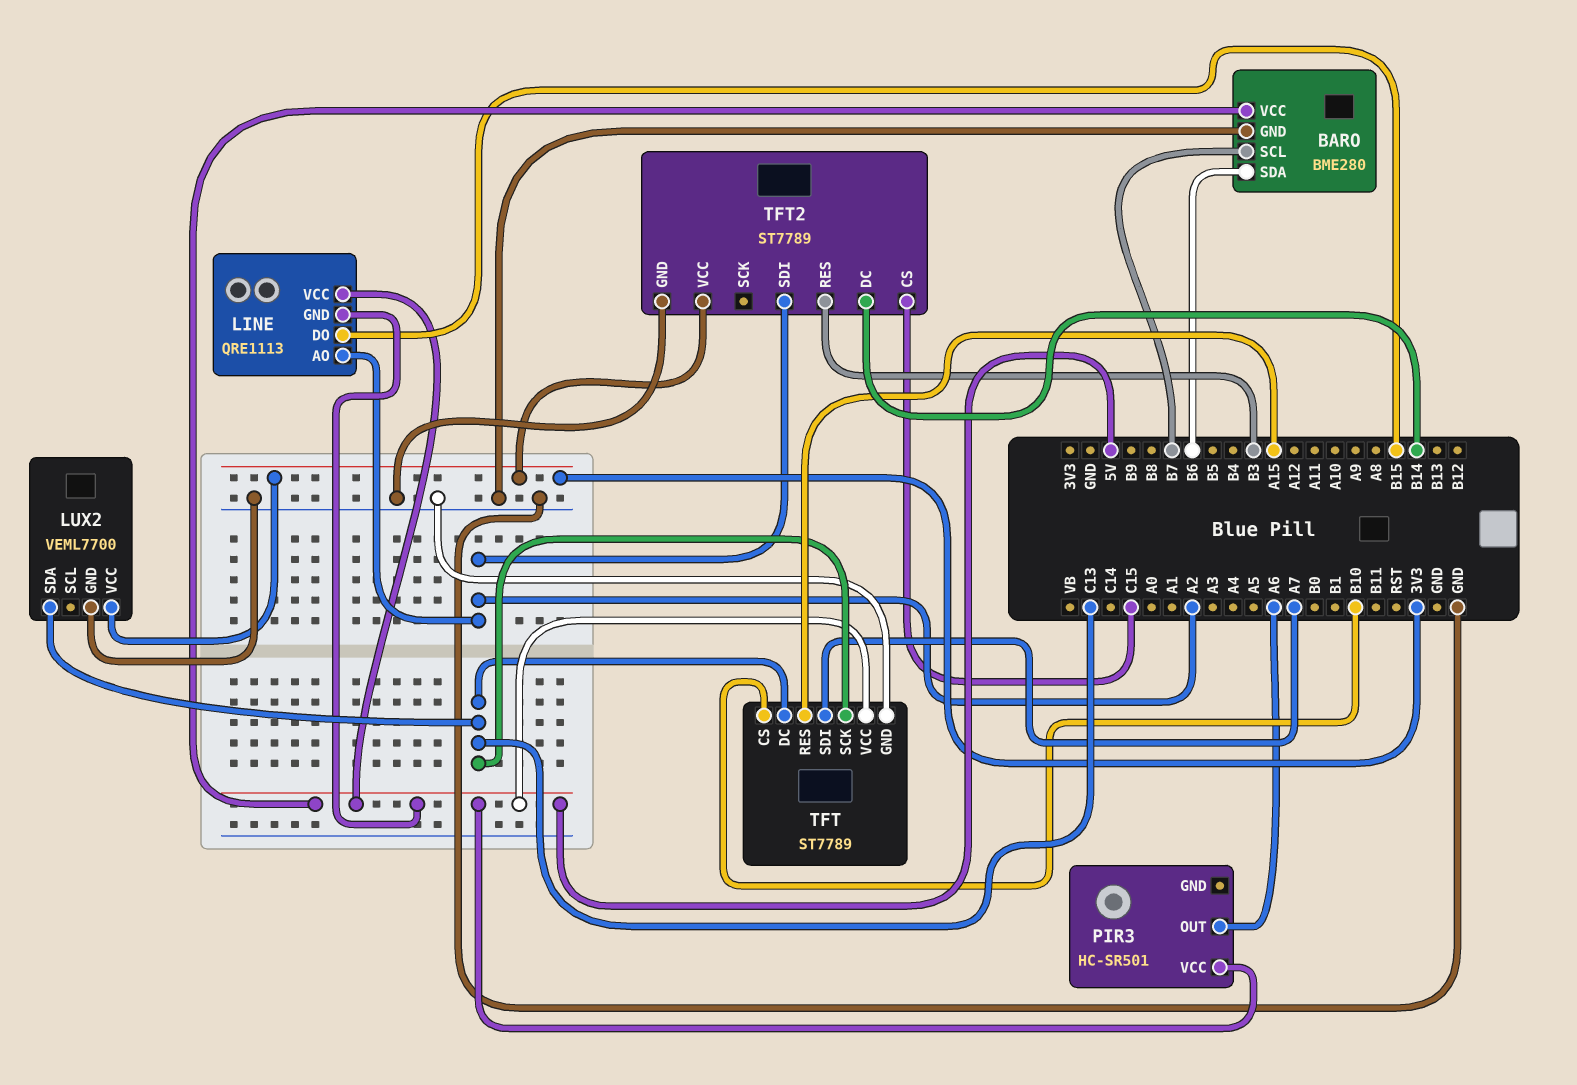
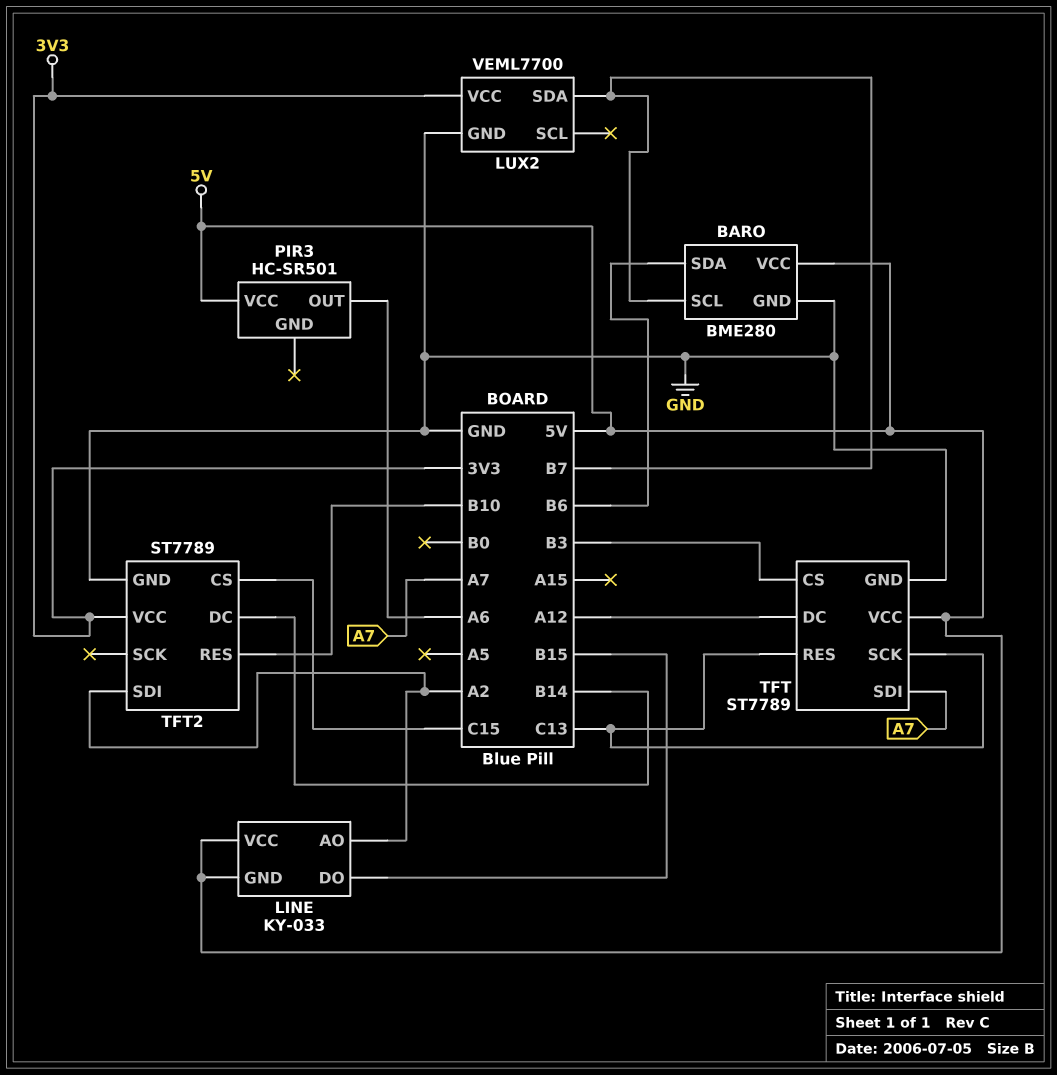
LINE: QRE1113 -> KY-033
LUX2 pin SDA: C13 -> B7
TFT pin CS: B10 -> B3
TFT pin DC: C13 -> A12
TFT pin RES: A15 -> C13
TFT2 pin RES: B3 -> B10

